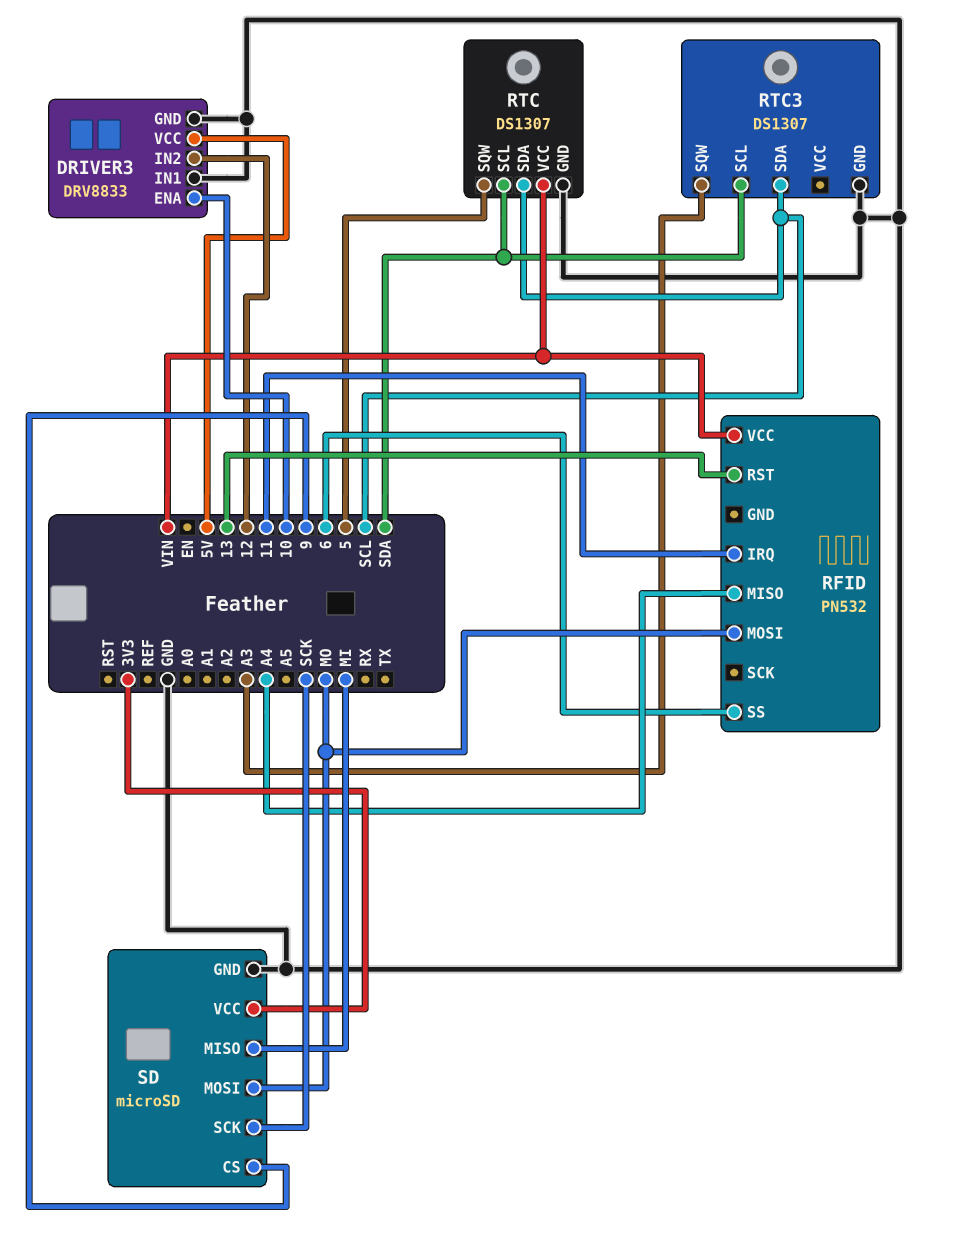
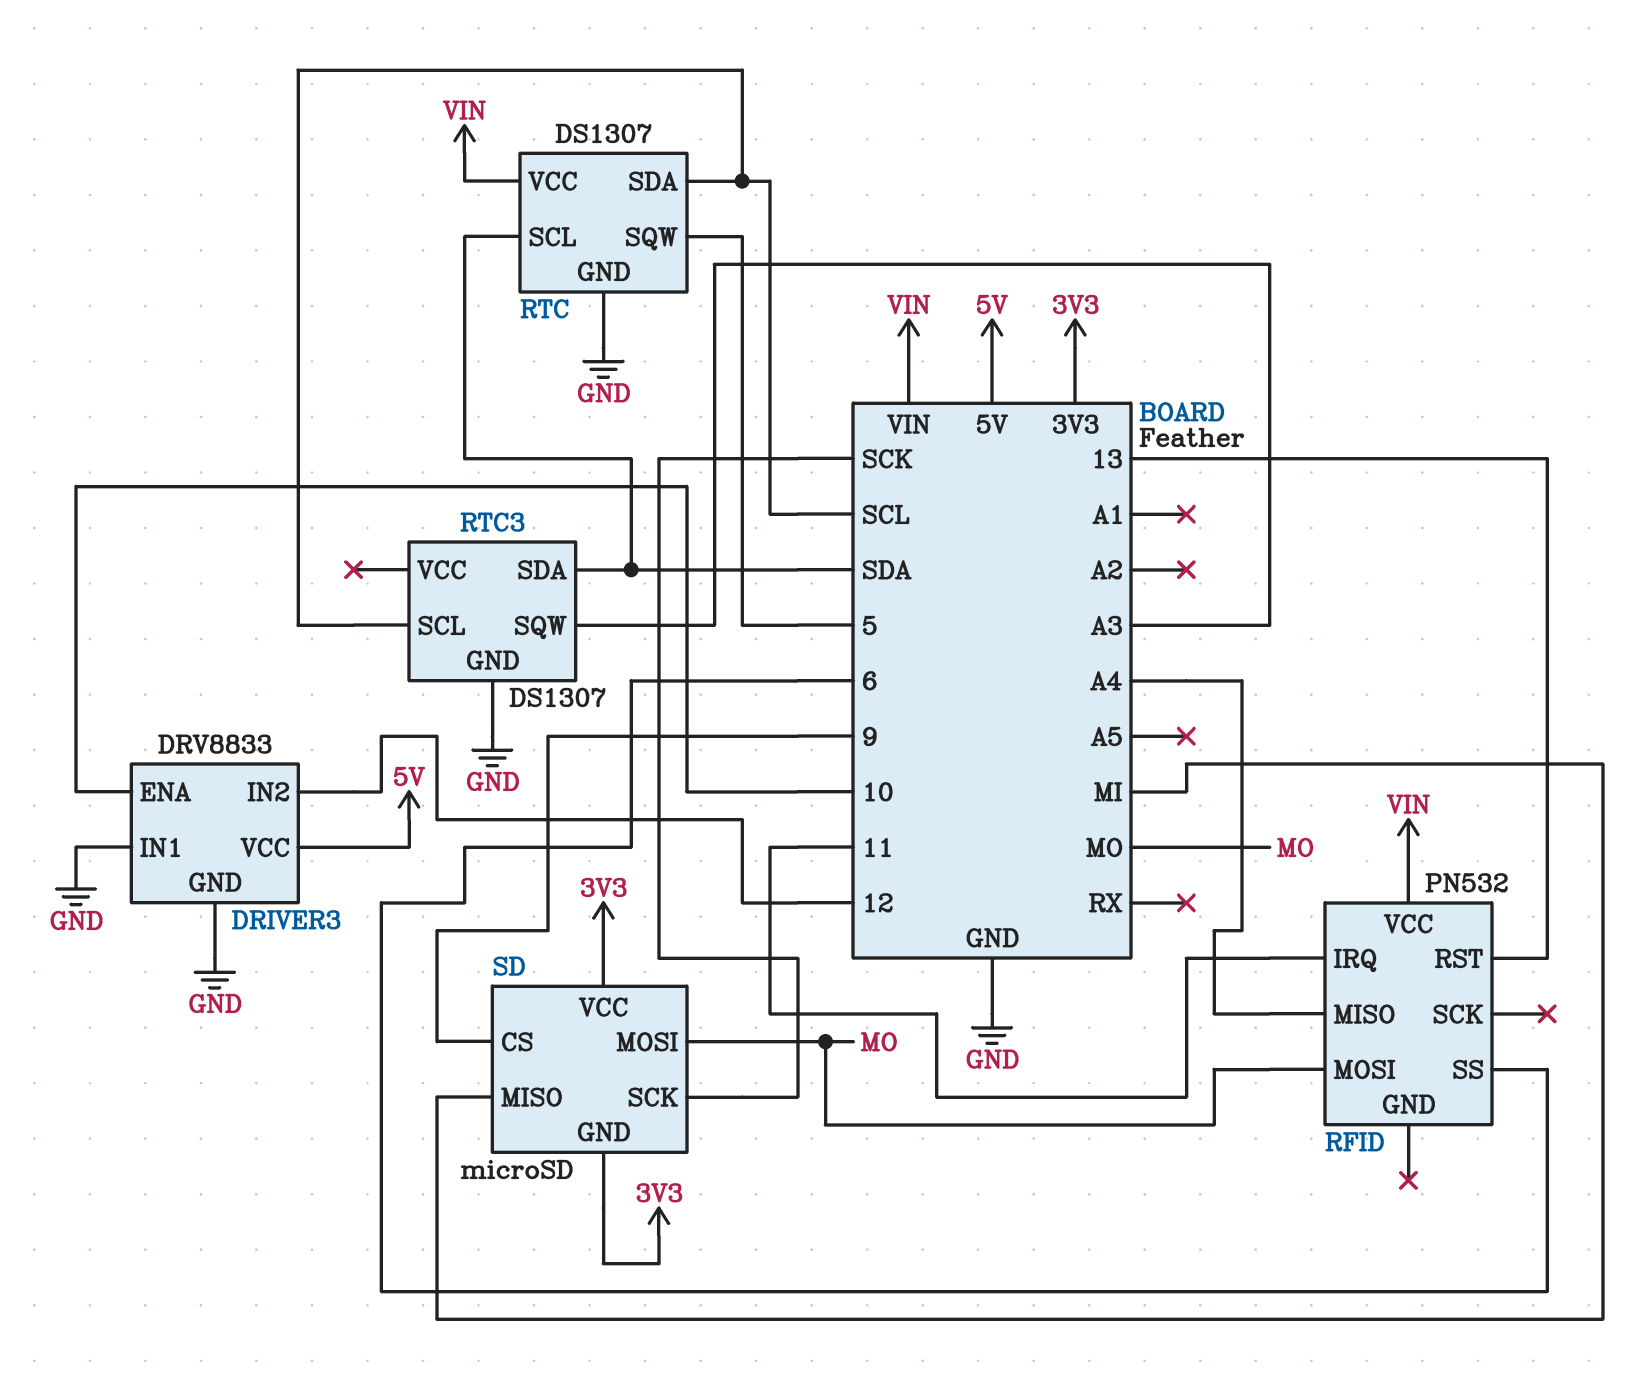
RTC3 pin SCL: SDA -> SCL
RTC3 pin SDA: SCL -> SDA
SD pin GND: GND -> 3V3

